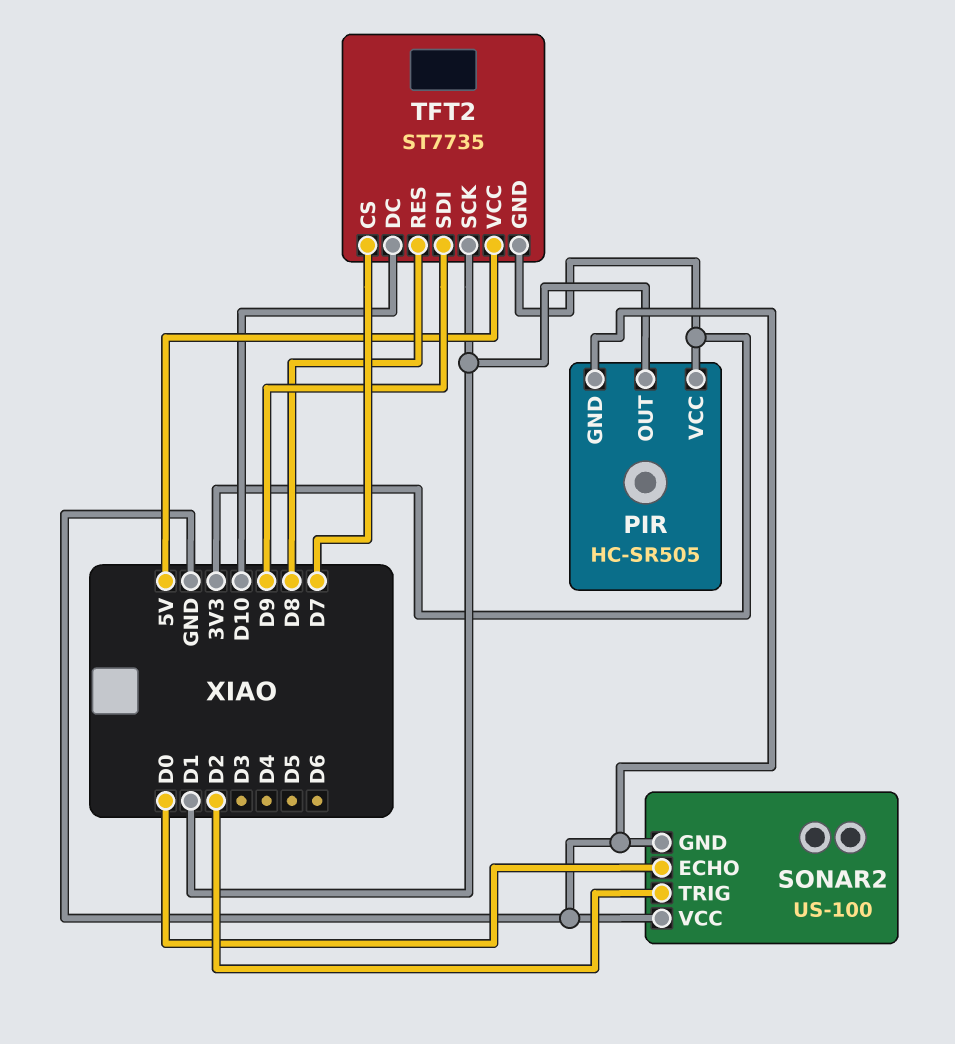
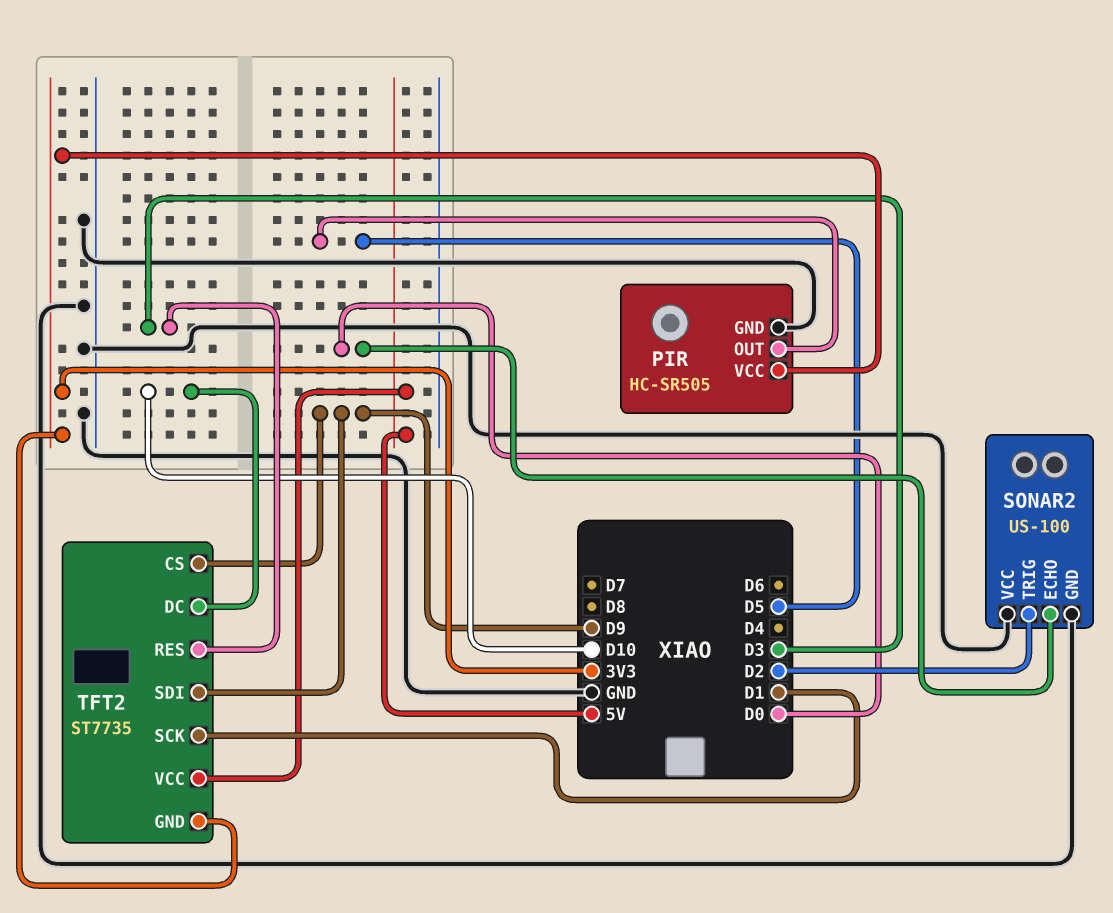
PIR pin OUT: D1 -> D5
TFT2 pin CS: D7 -> D9
TFT2 pin RES: D8 -> D3

